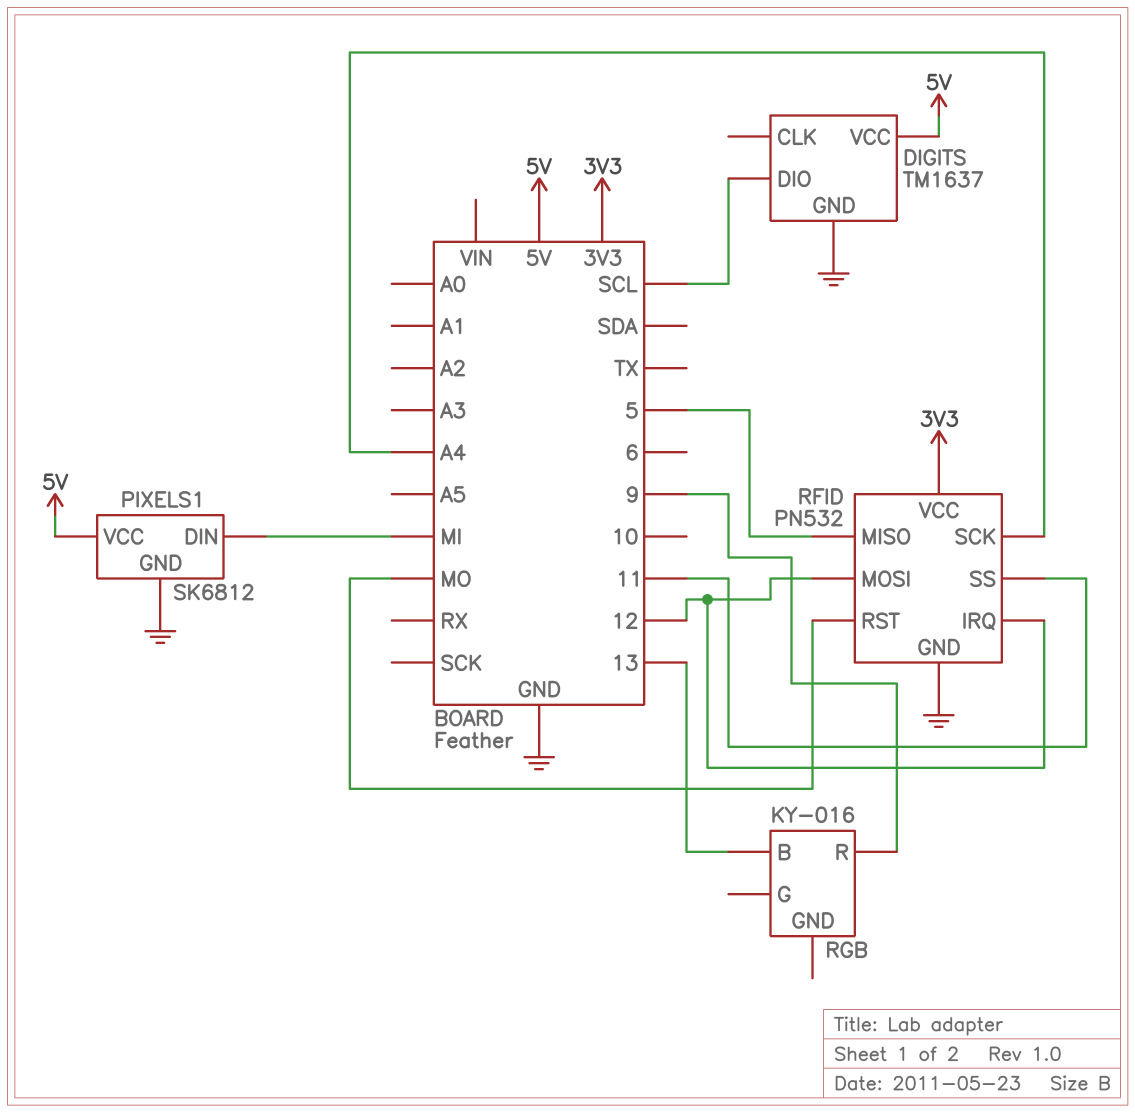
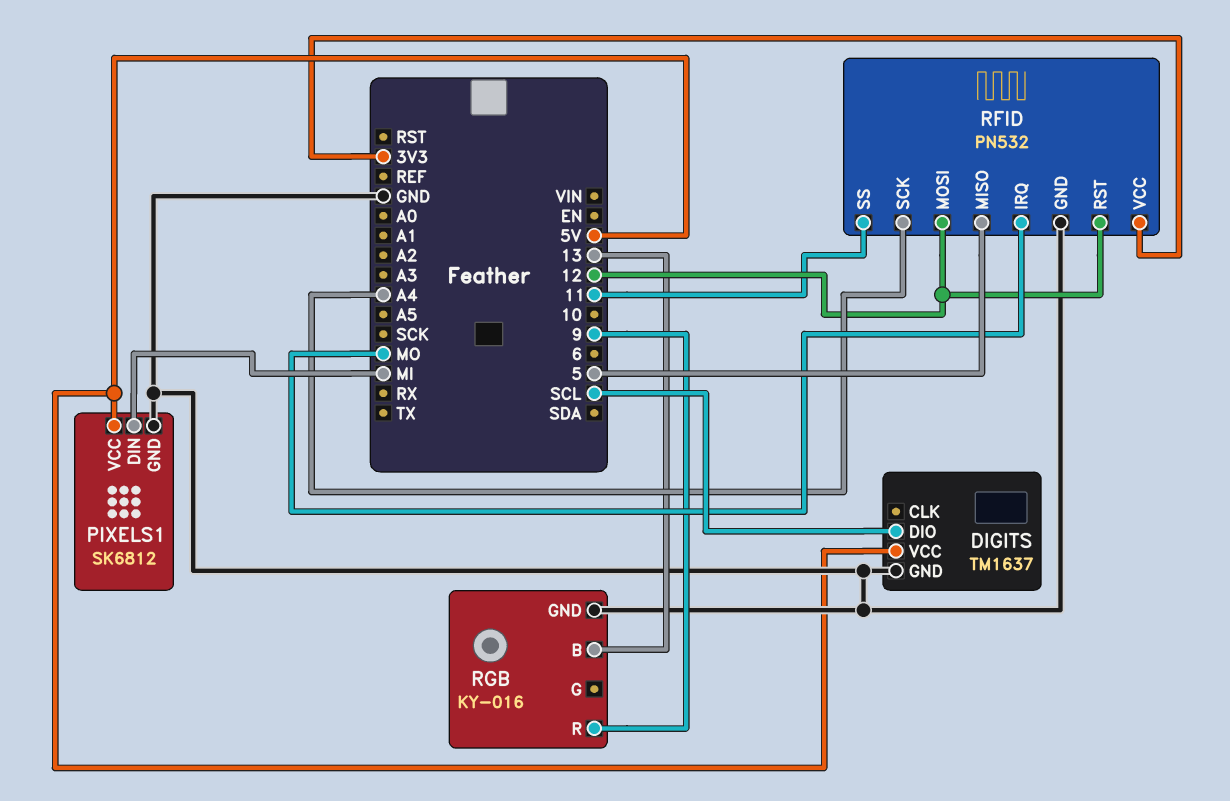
RFID pin IRQ: 12 -> MO
RFID pin RST: MO -> 12
RGB pin GND: none -> GND

